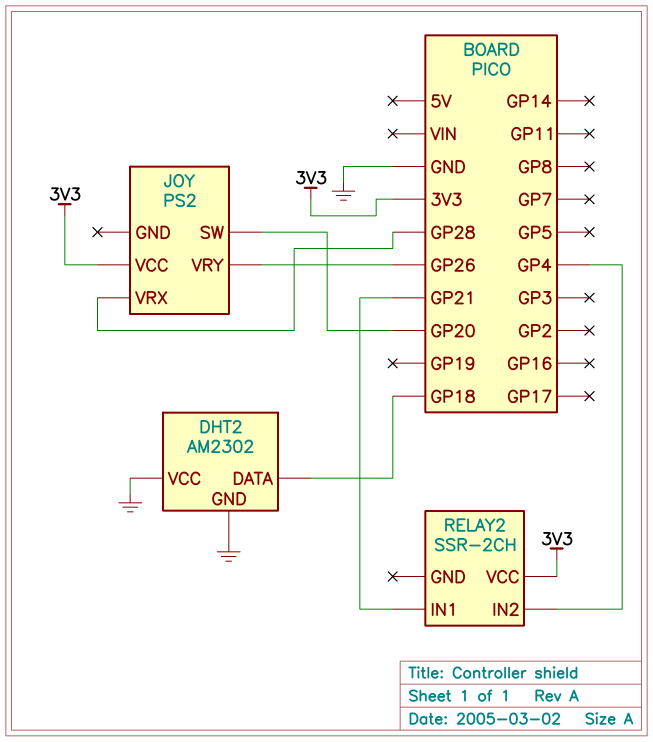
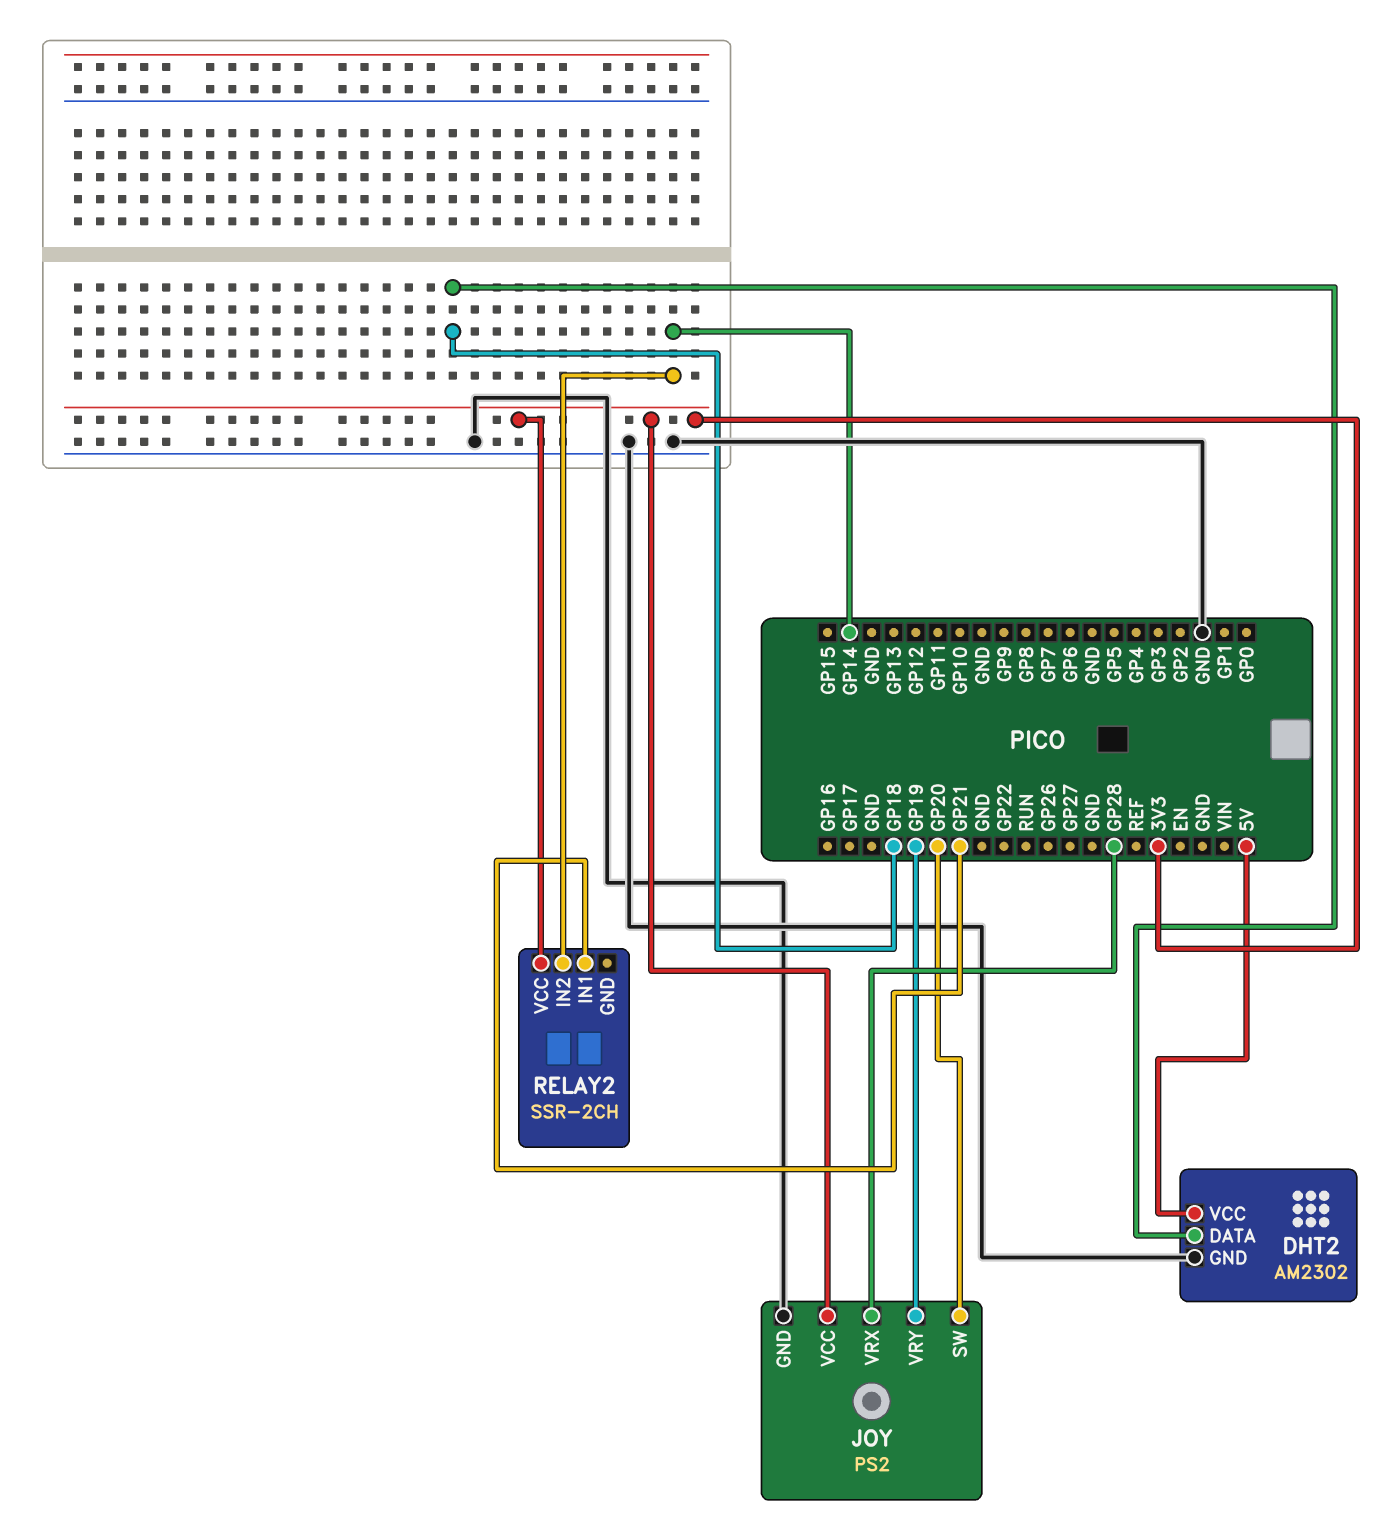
DHT2 pin VCC: GND -> 5V
JOY pin GND: none -> GND
JOY pin VRY: GP26 -> GP19
RELAY2 pin IN2: GP4 -> GP14

